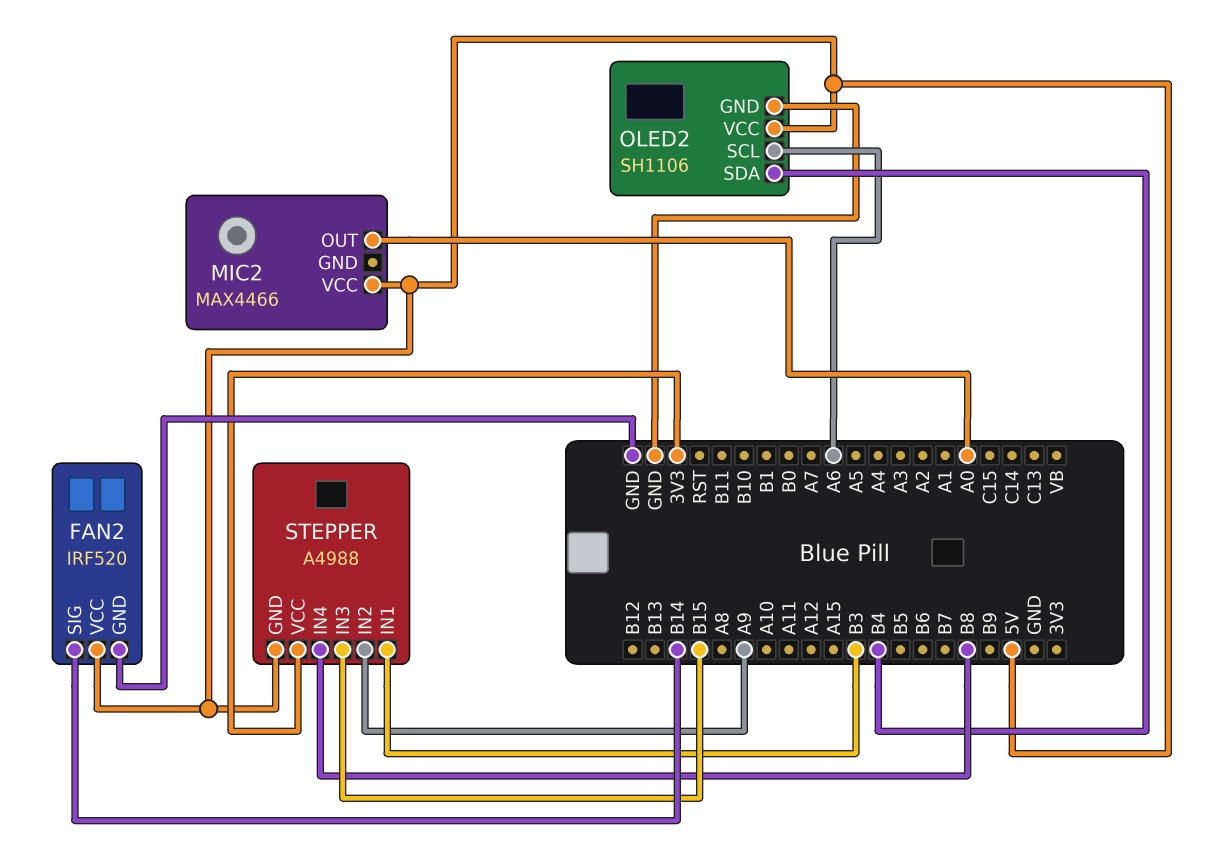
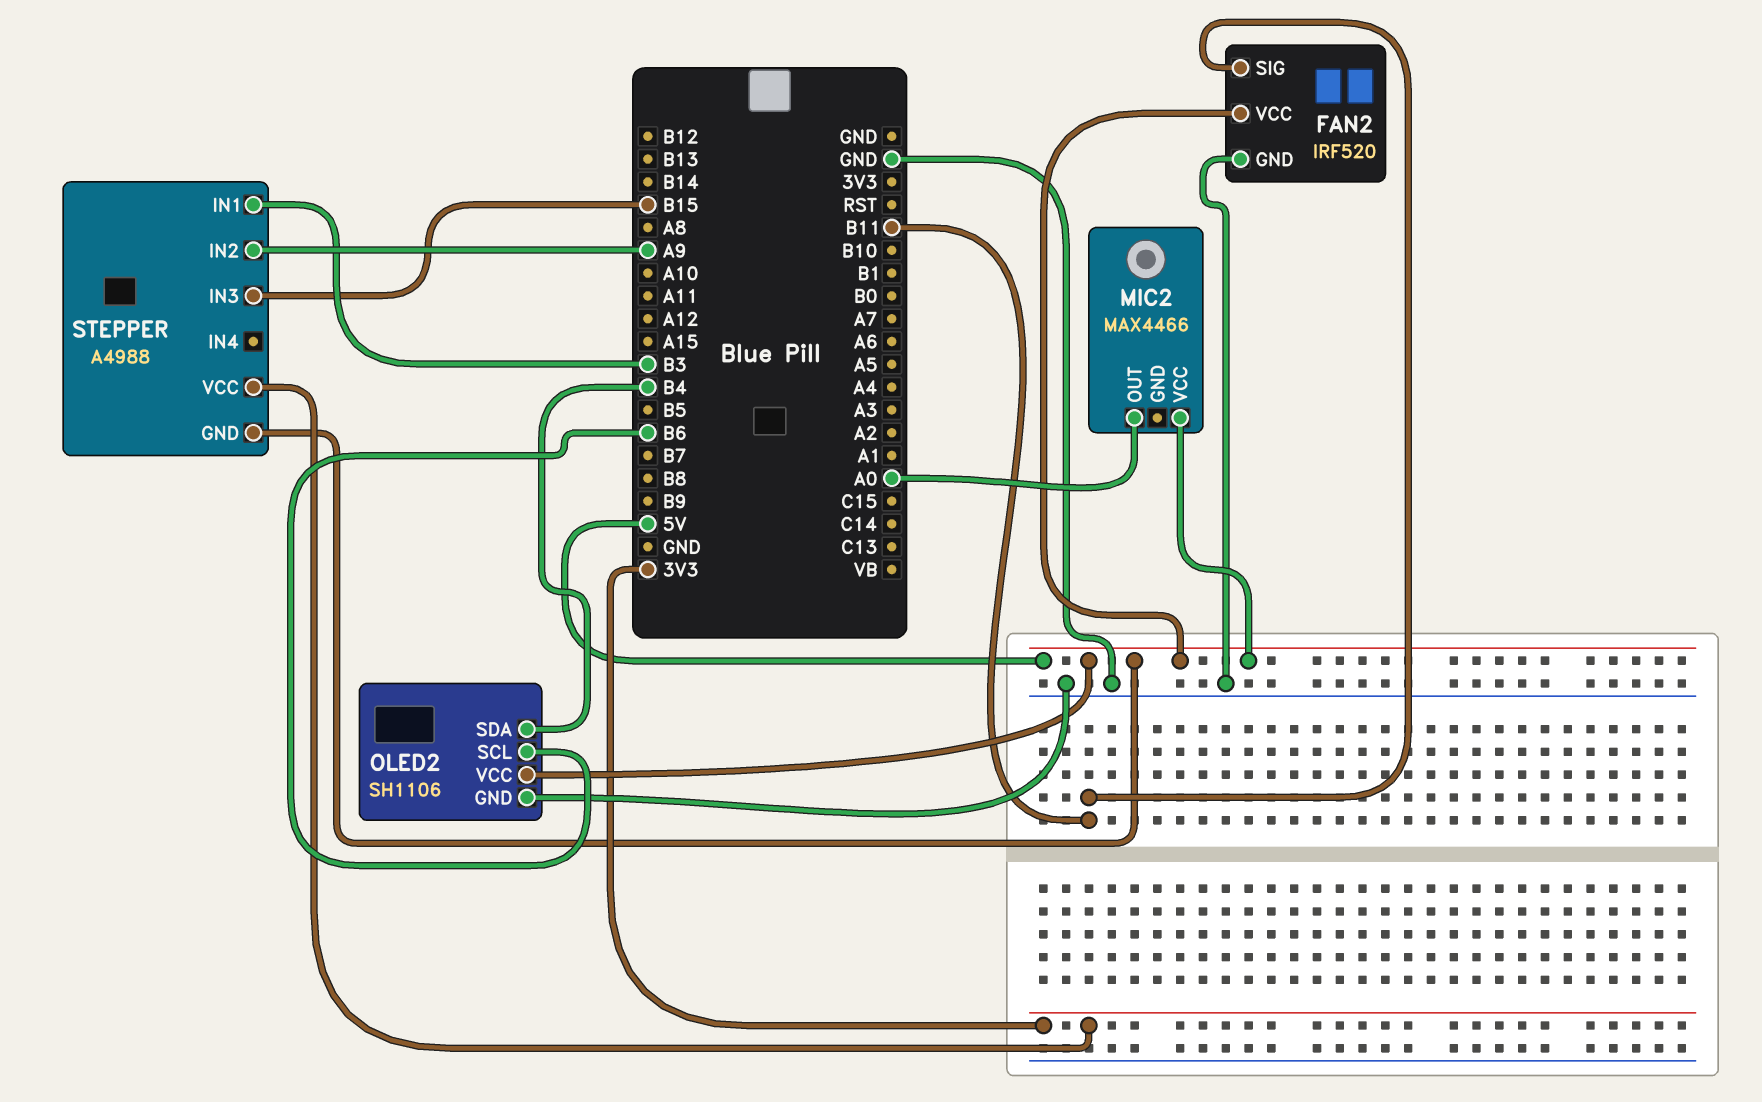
FAN2 pin SIG: B14 -> B11
OLED2 pin SCL: A6 -> B6
STEPPER pin IN4: B8 -> none

